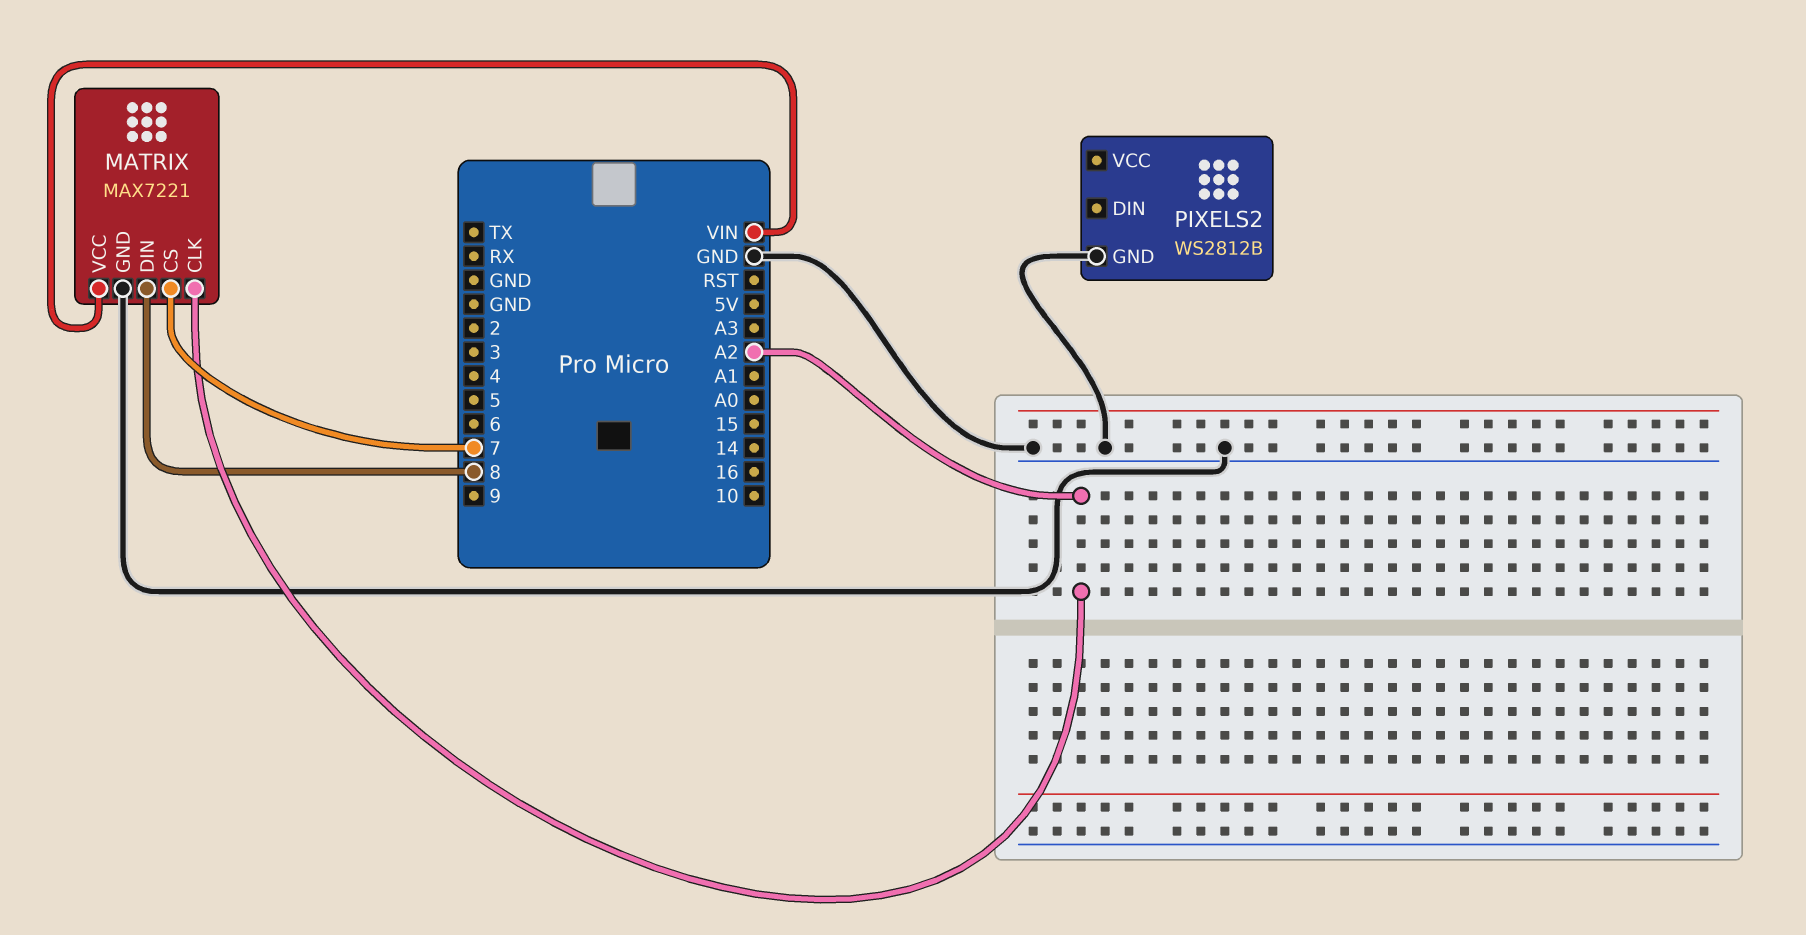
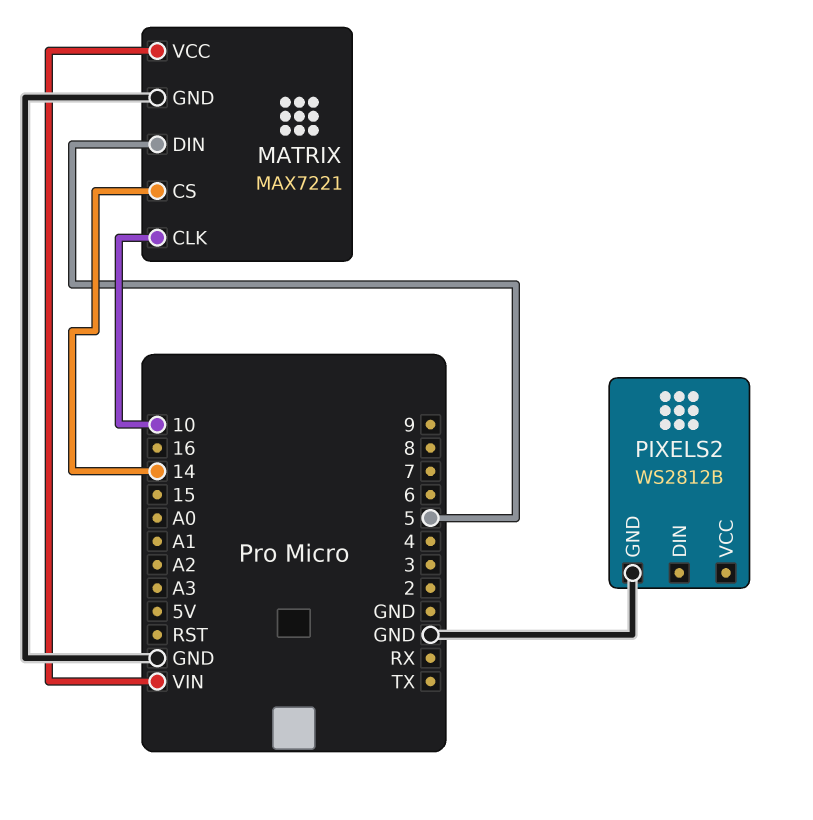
MATRIX pin CLK: A2 -> 10
MATRIX pin CS: 7 -> 14
MATRIX pin DIN: 8 -> 5

